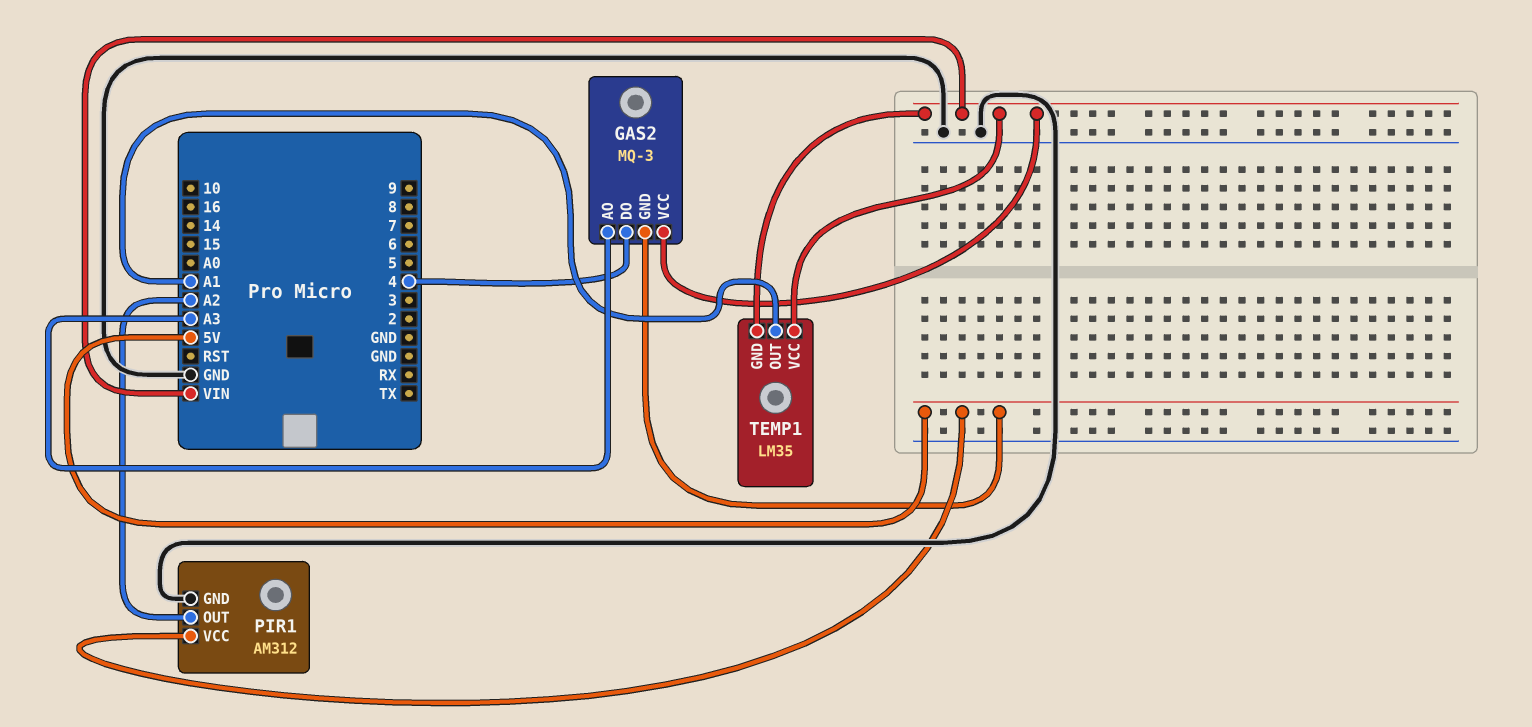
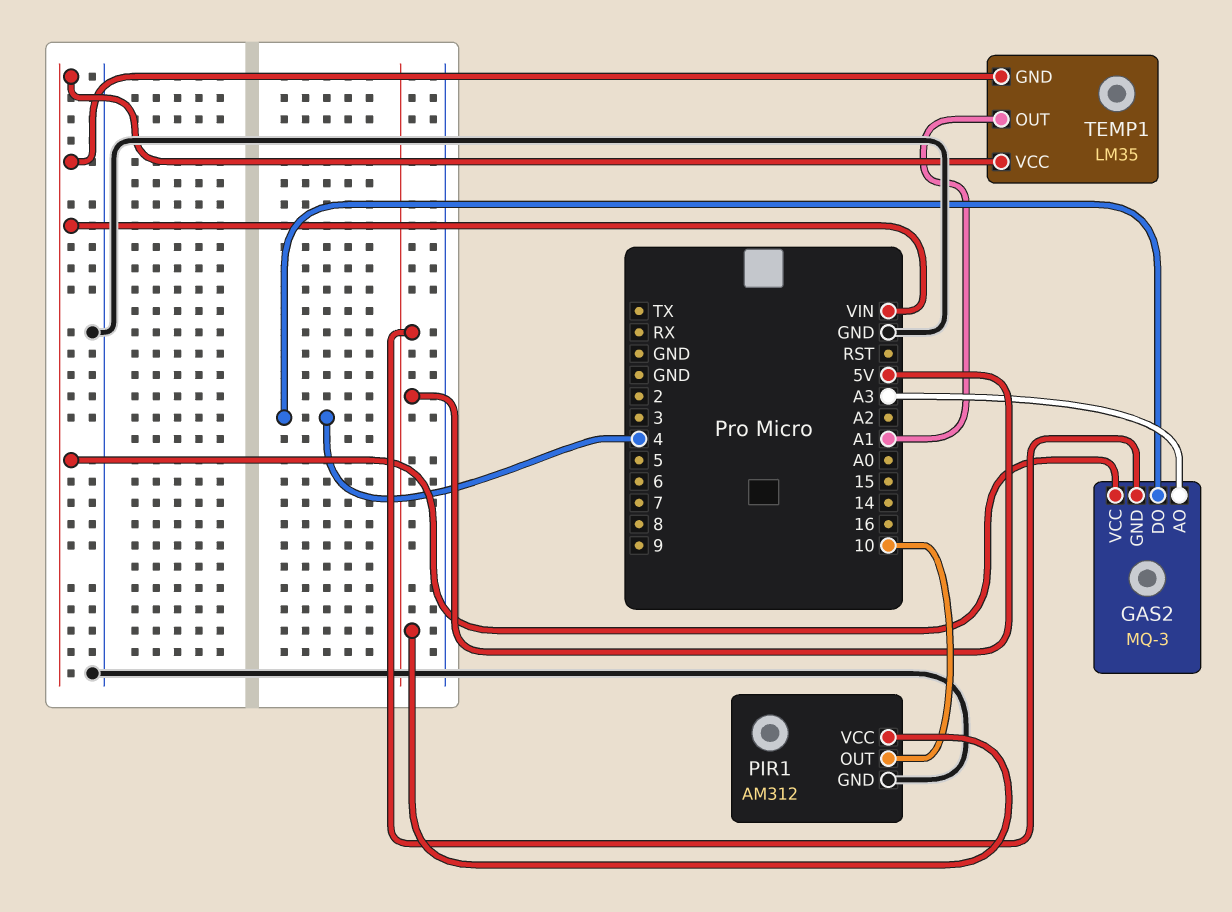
PIR1 pin OUT: A2 -> 10

